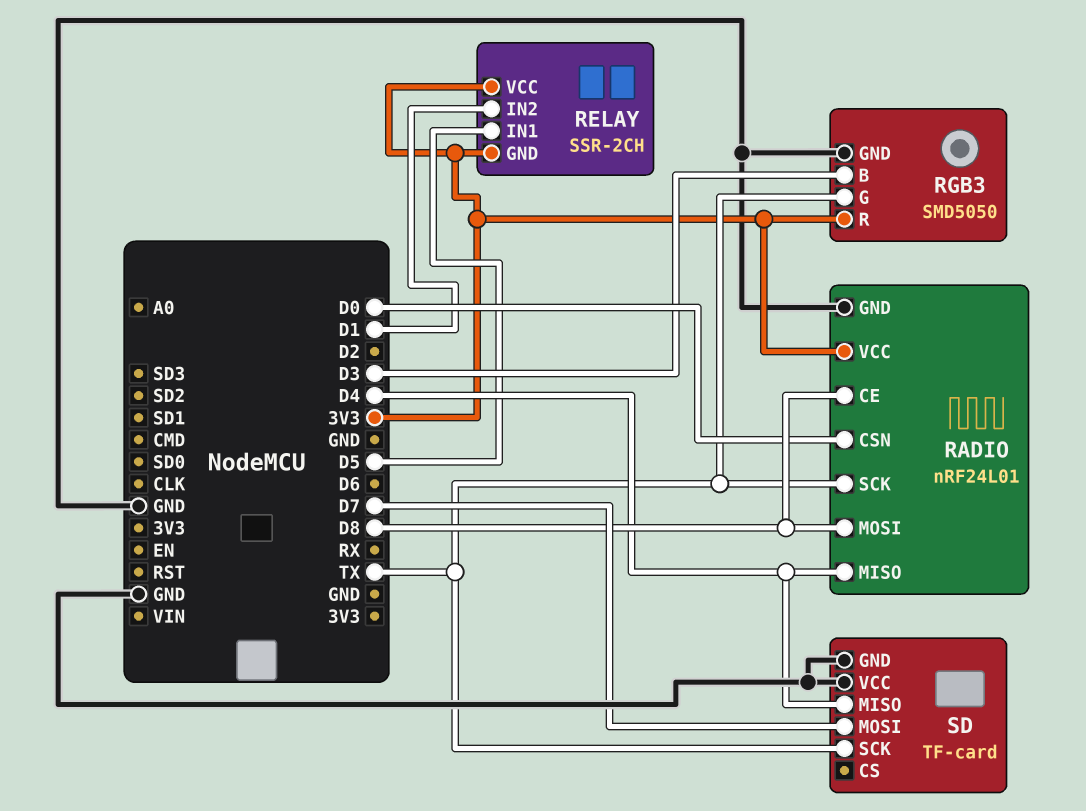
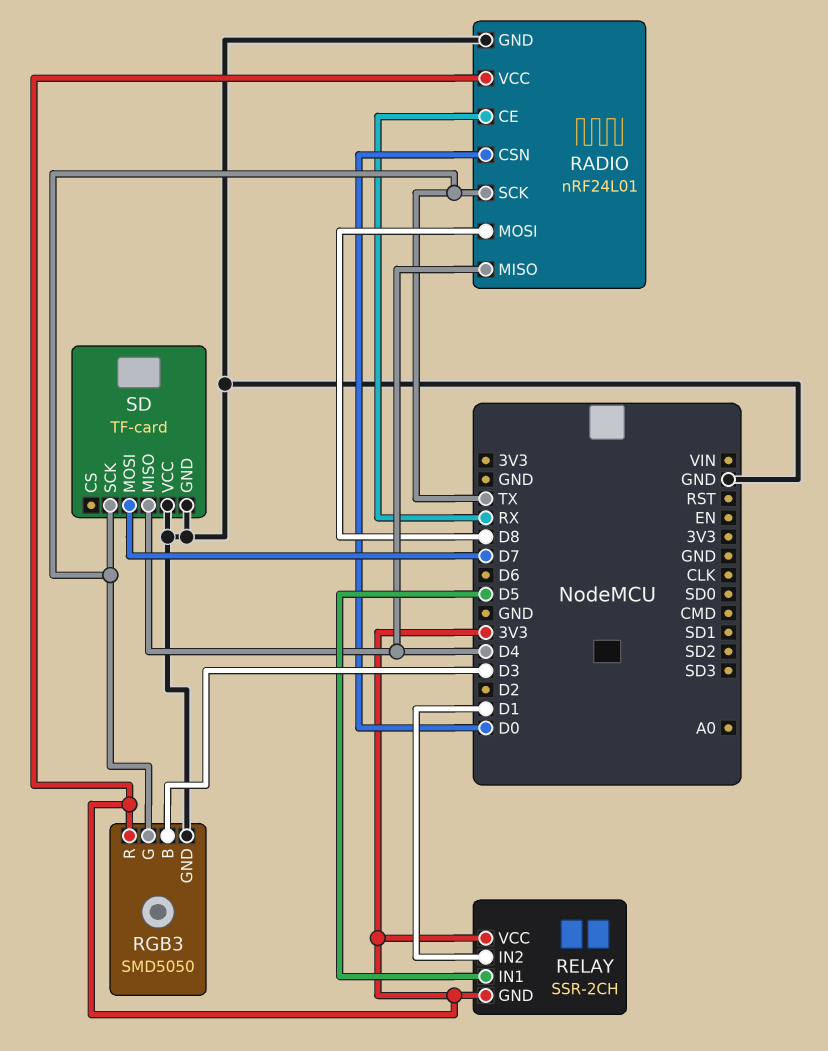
RADIO pin CE: D8 -> RX

